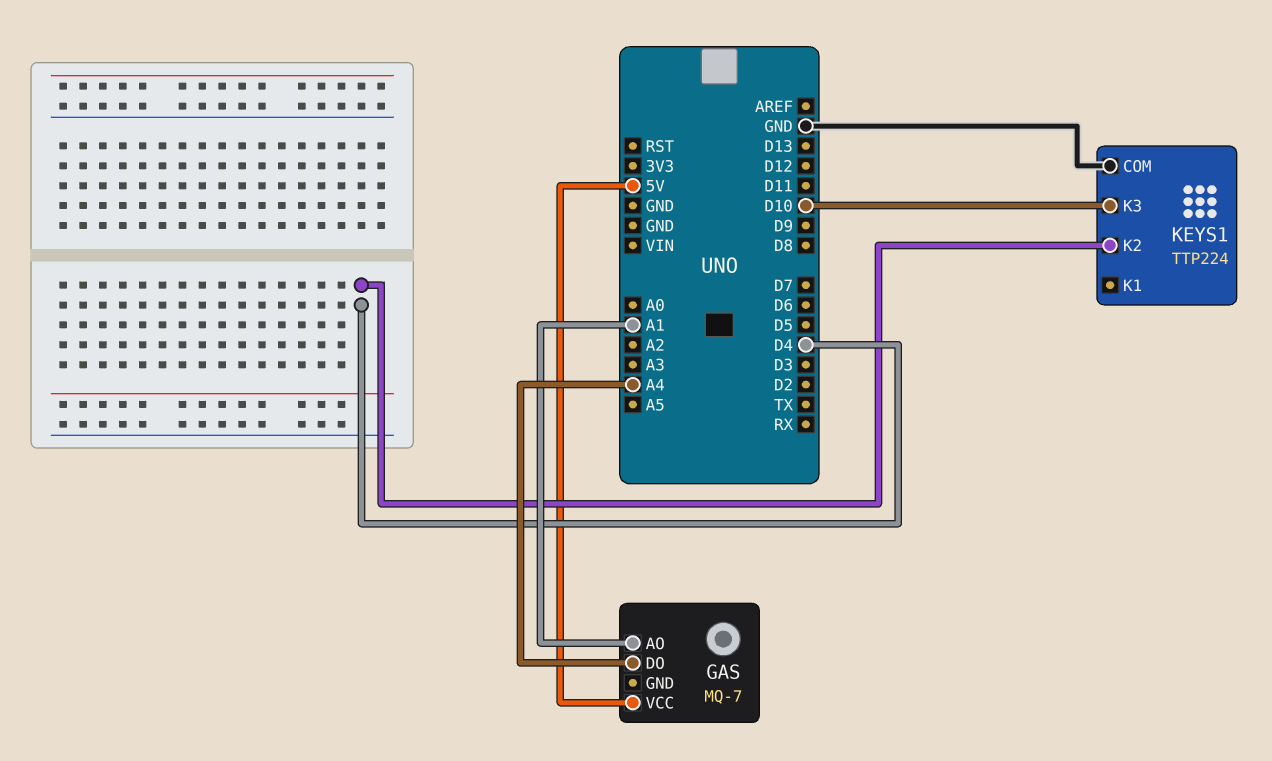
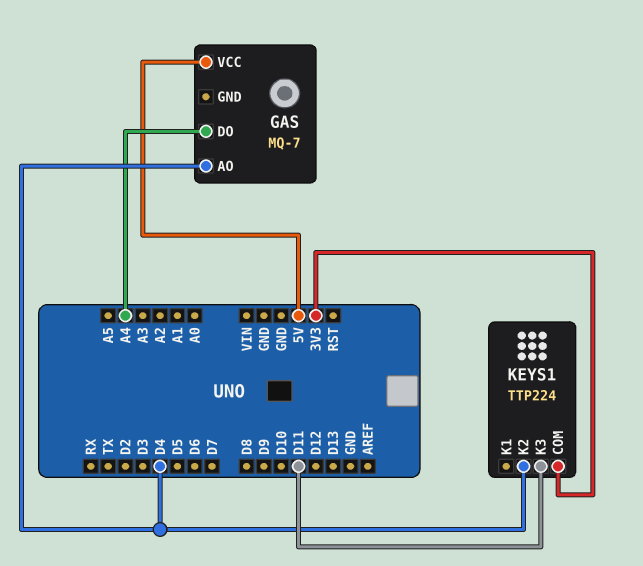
GAS pin AO: A1 -> D4
KEYS1 pin COM: GND -> 3V3
KEYS1 pin K3: D10 -> D11

